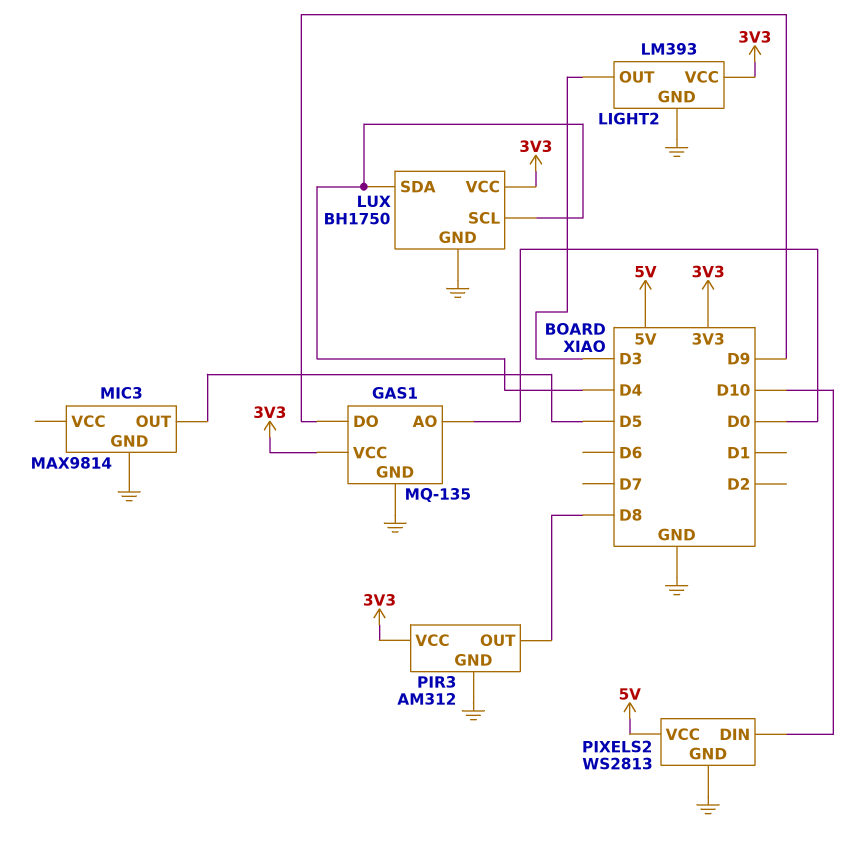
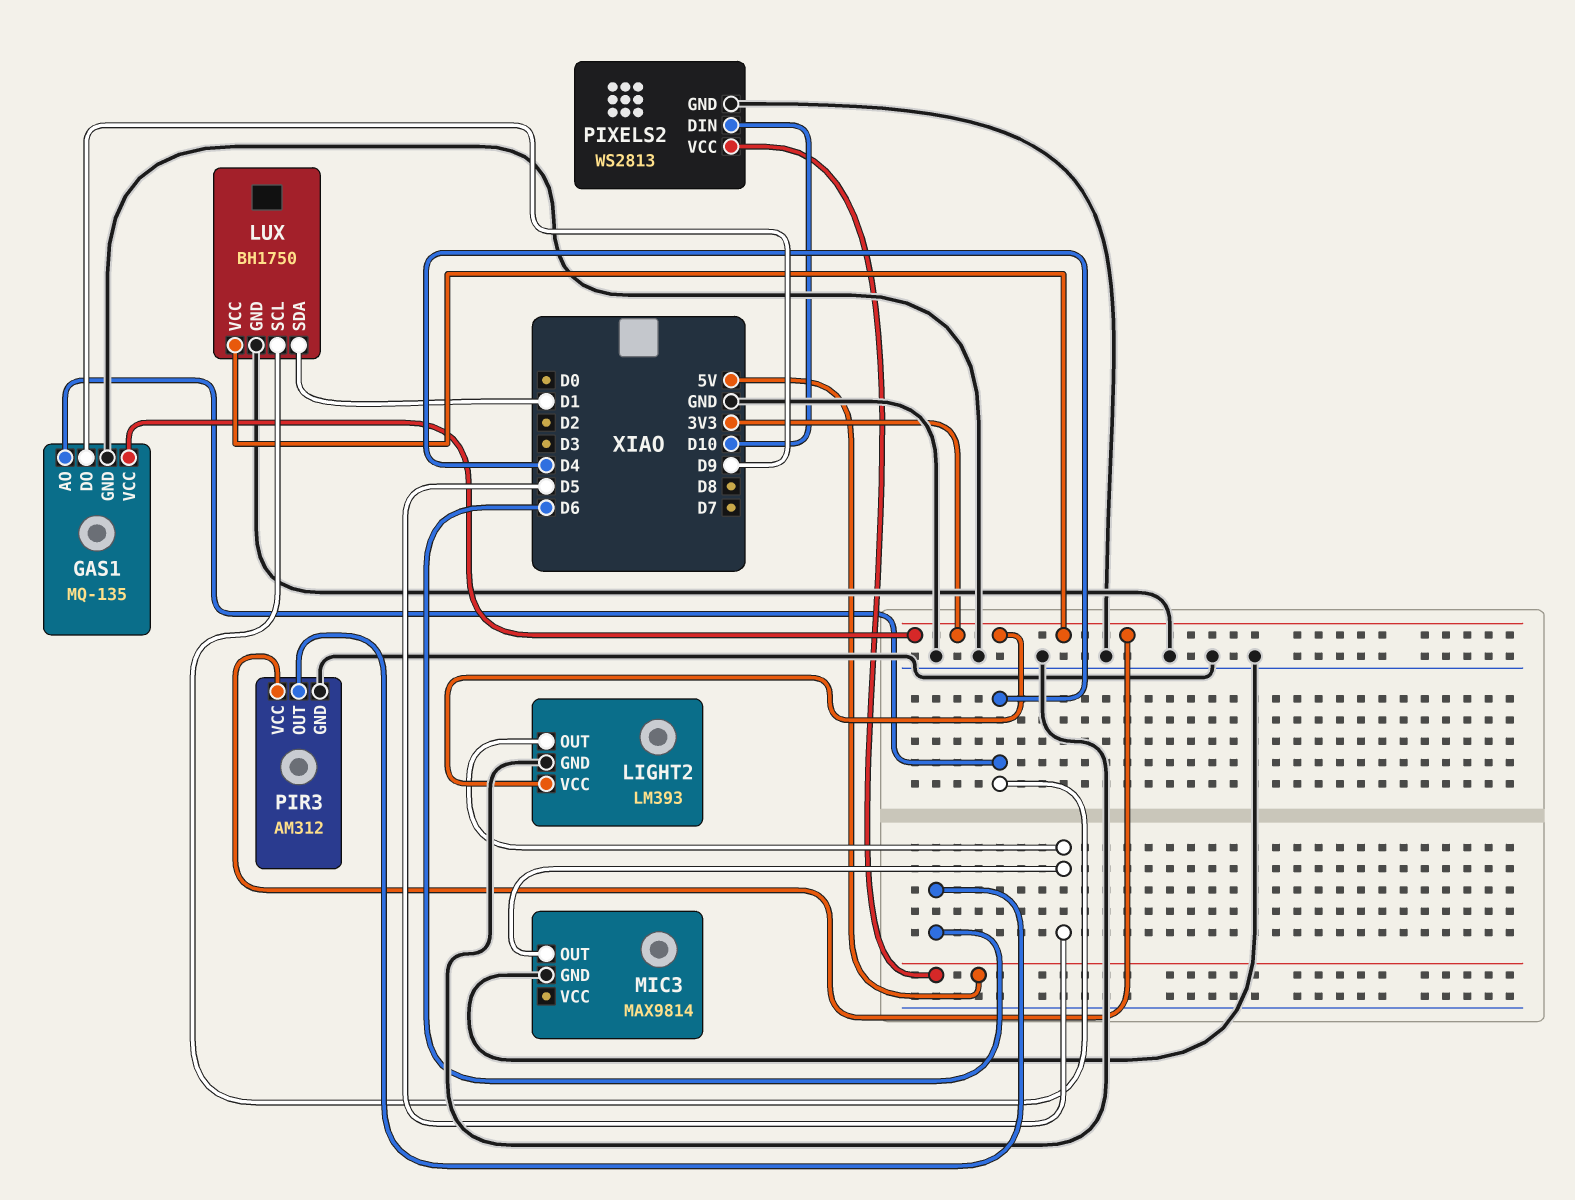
GAS1 pin AO: D0 -> D4
LIGHT2 pin OUT: D3 -> D5
LUX pin SDA: D4 -> D1
PIR3 pin OUT: D8 -> D6

